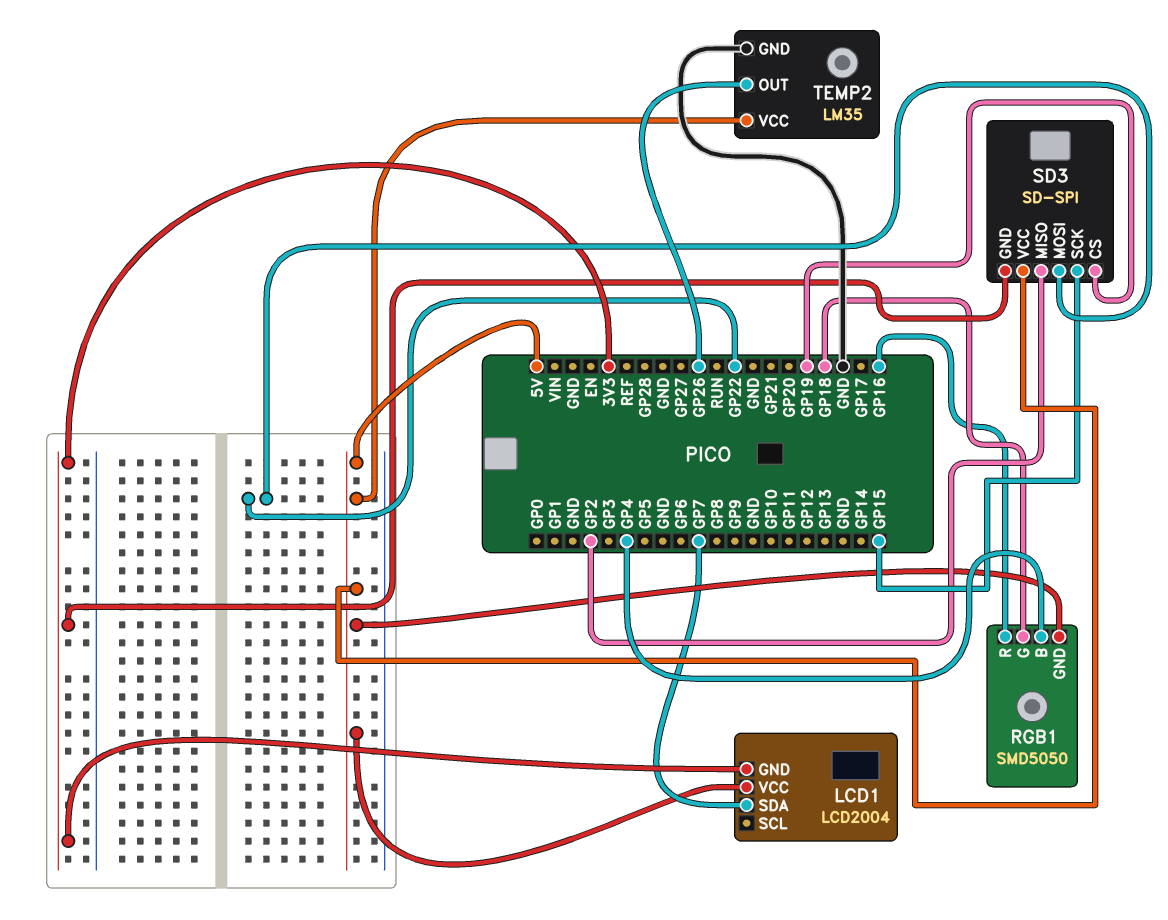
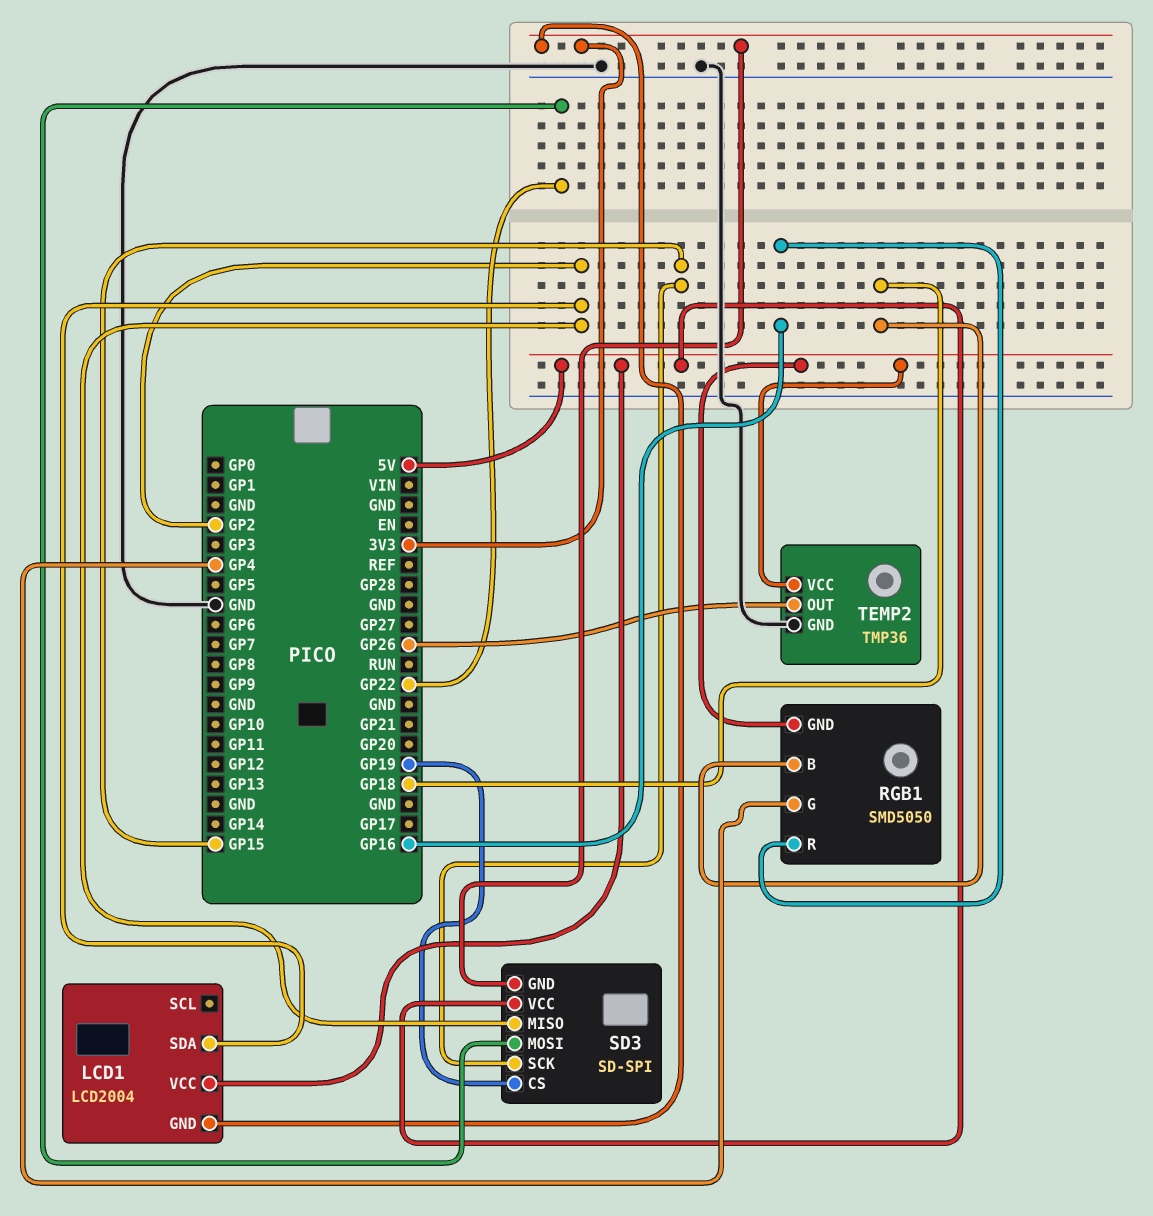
LCD1 pin SDA: GP7 -> GP2
RGB1 pin B: GP4 -> GP18
RGB1 pin G: GP18 -> GP4
TEMP2: LM35 -> TMP36

